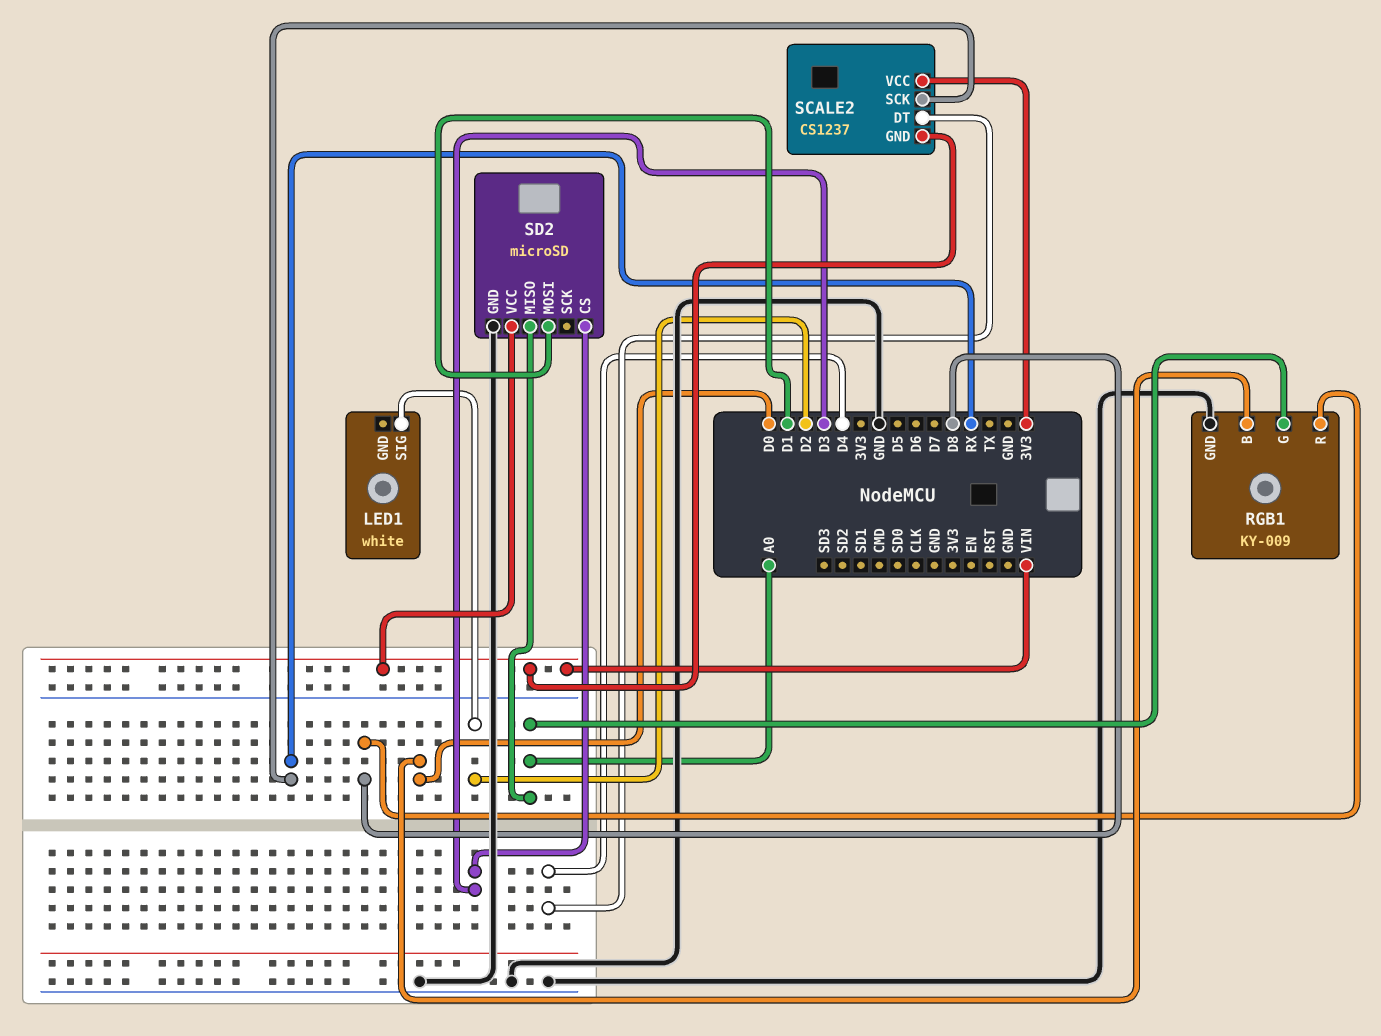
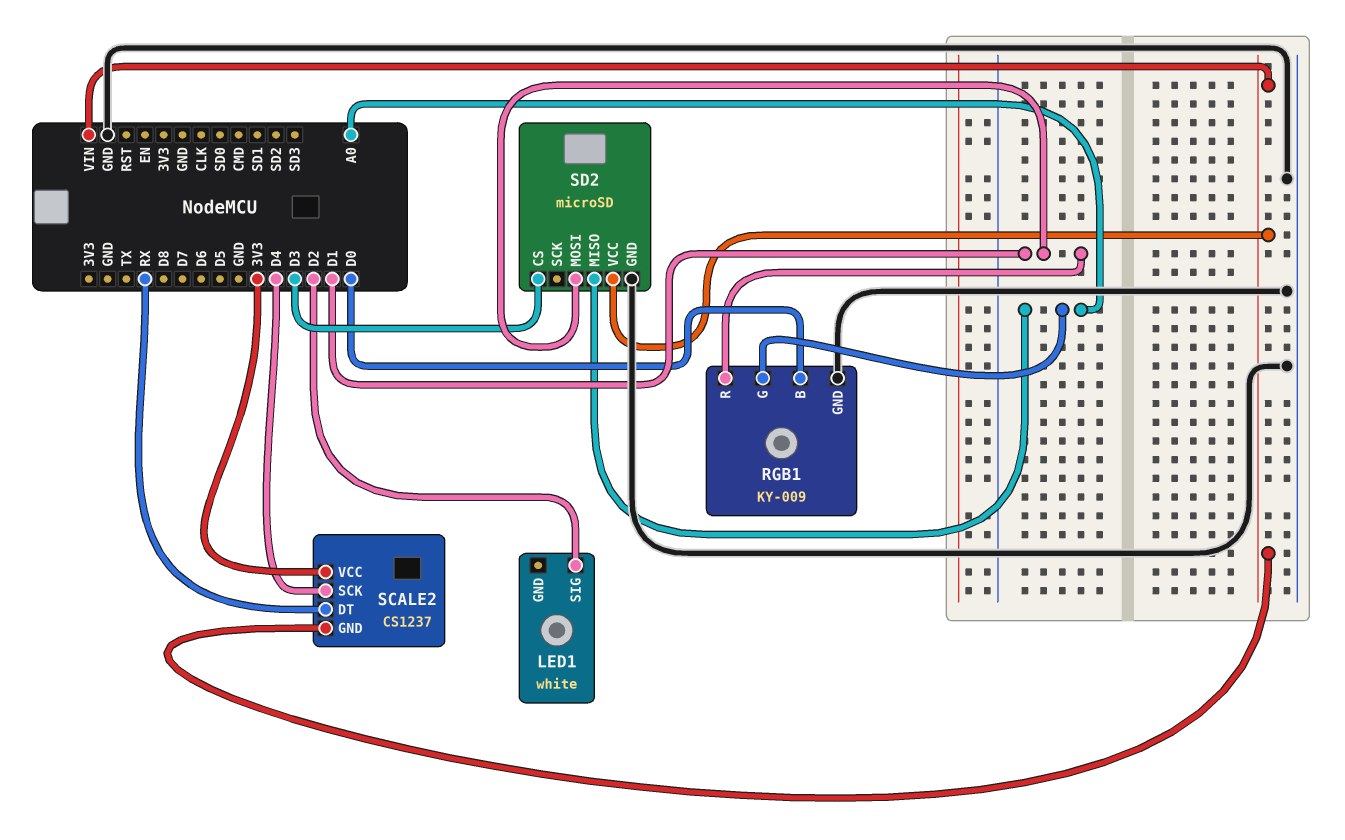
RGB1 pin R: D8 -> D1
SCALE2 pin DT: D4 -> RX
SCALE2 pin SCK: RX -> D4

